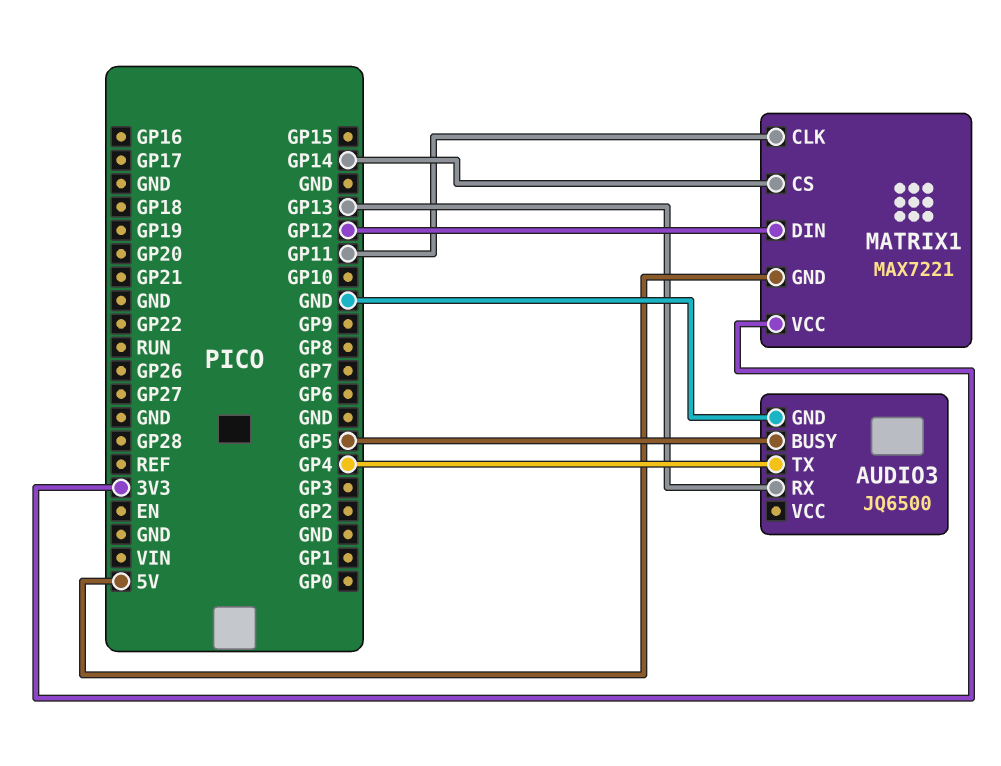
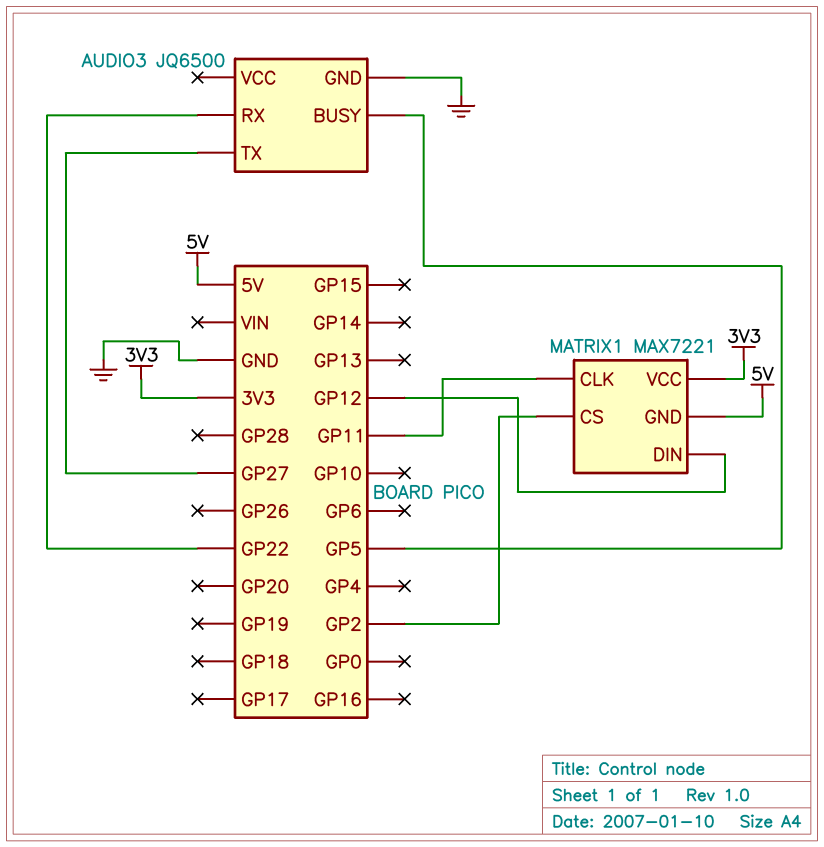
AUDIO3 pin RX: GP13 -> GP22
AUDIO3 pin TX: GP4 -> GP27
MATRIX1 pin CS: GP14 -> GP2

